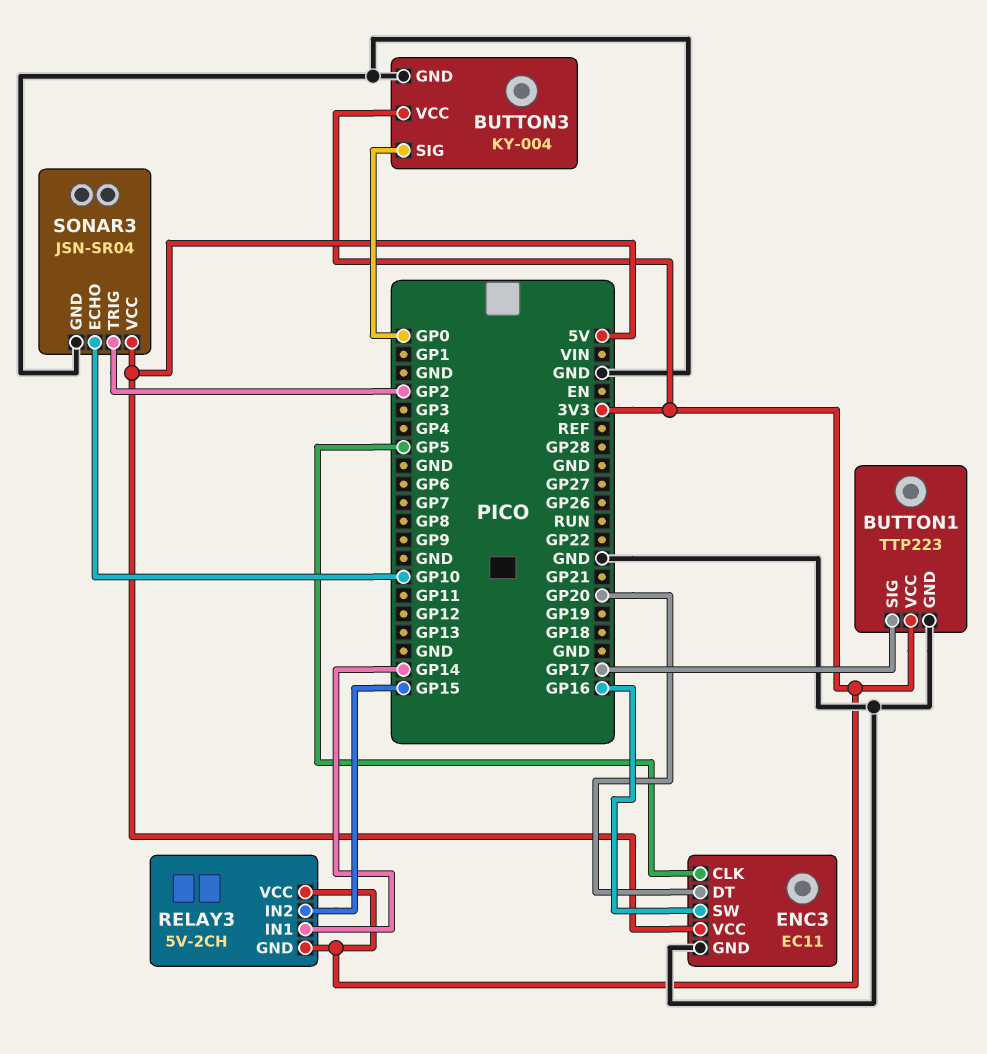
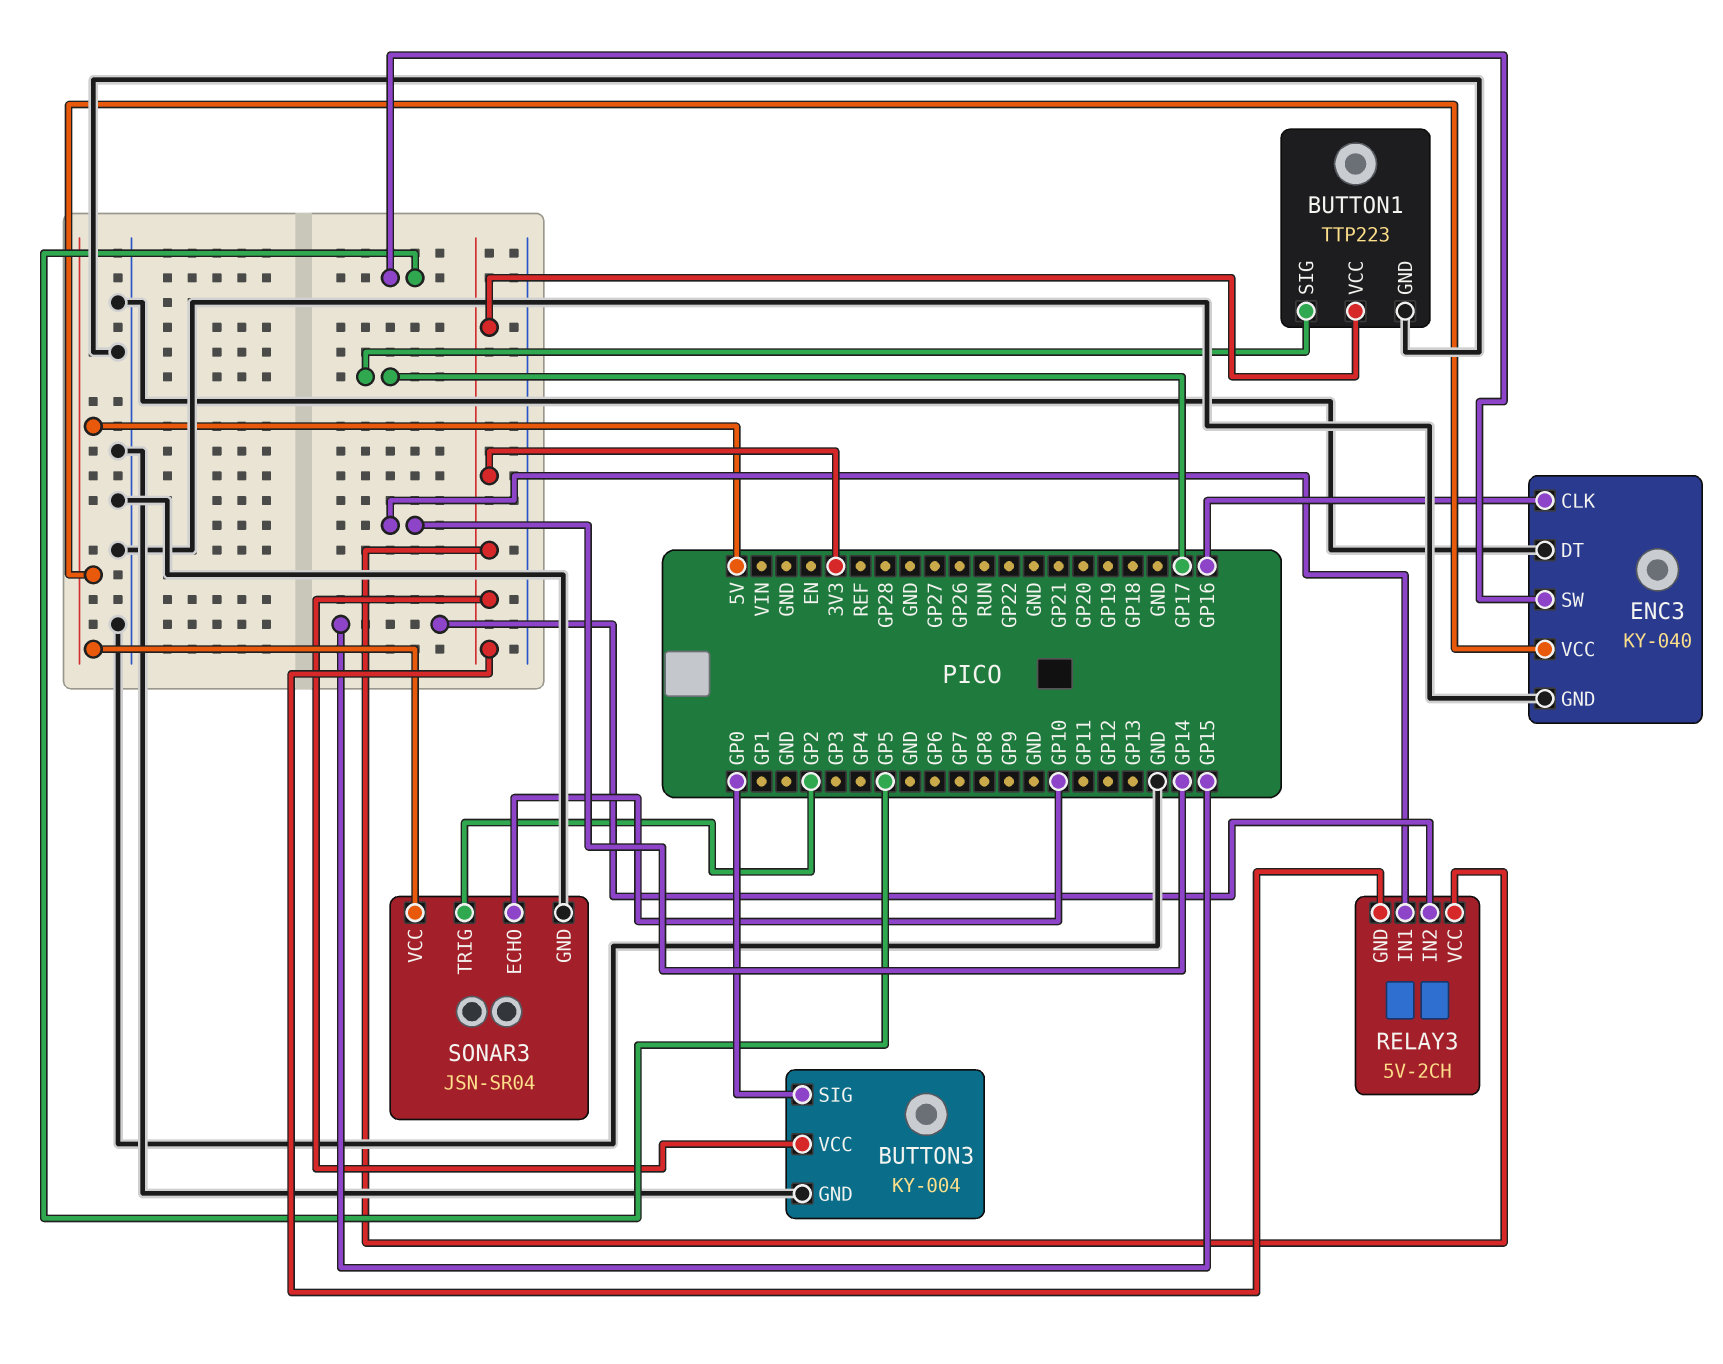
ENC3: EC11 -> KY-040
ENC3 pin CLK: GP5 -> GP16
ENC3 pin DT: GP20 -> GND
ENC3 pin SW: GP16 -> GP5

